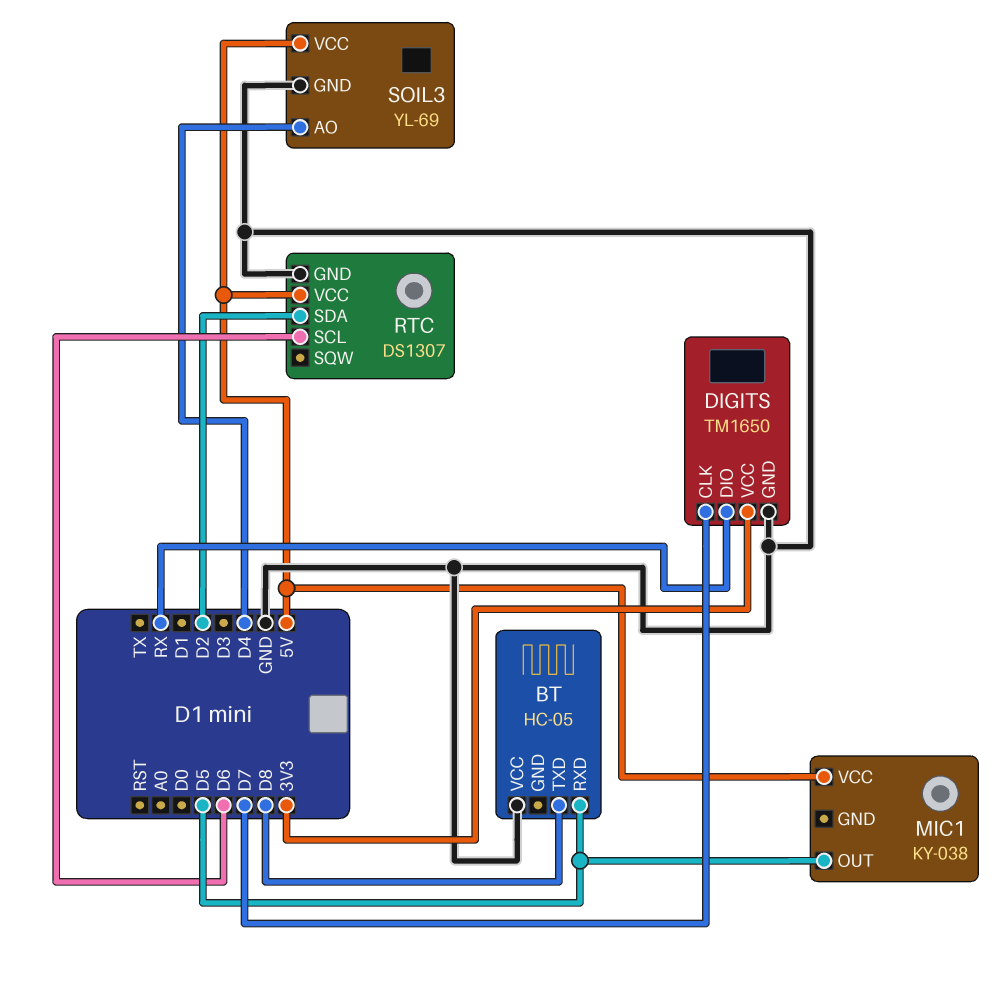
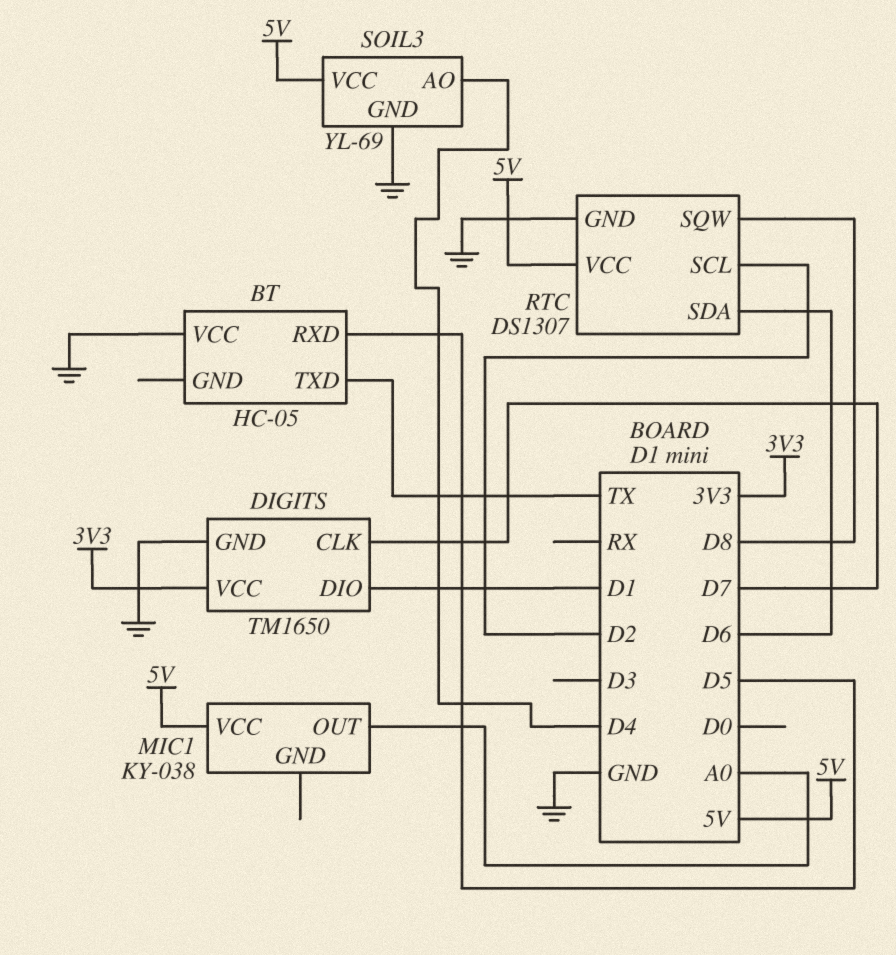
BT pin TXD: D8 -> TX
DIGITS pin DIO: RX -> D1
MIC1 pin OUT: D5 -> A0
RTC pin SCL: D6 -> D2
RTC pin SDA: D2 -> D6
RTC pin SQW: none -> D8

